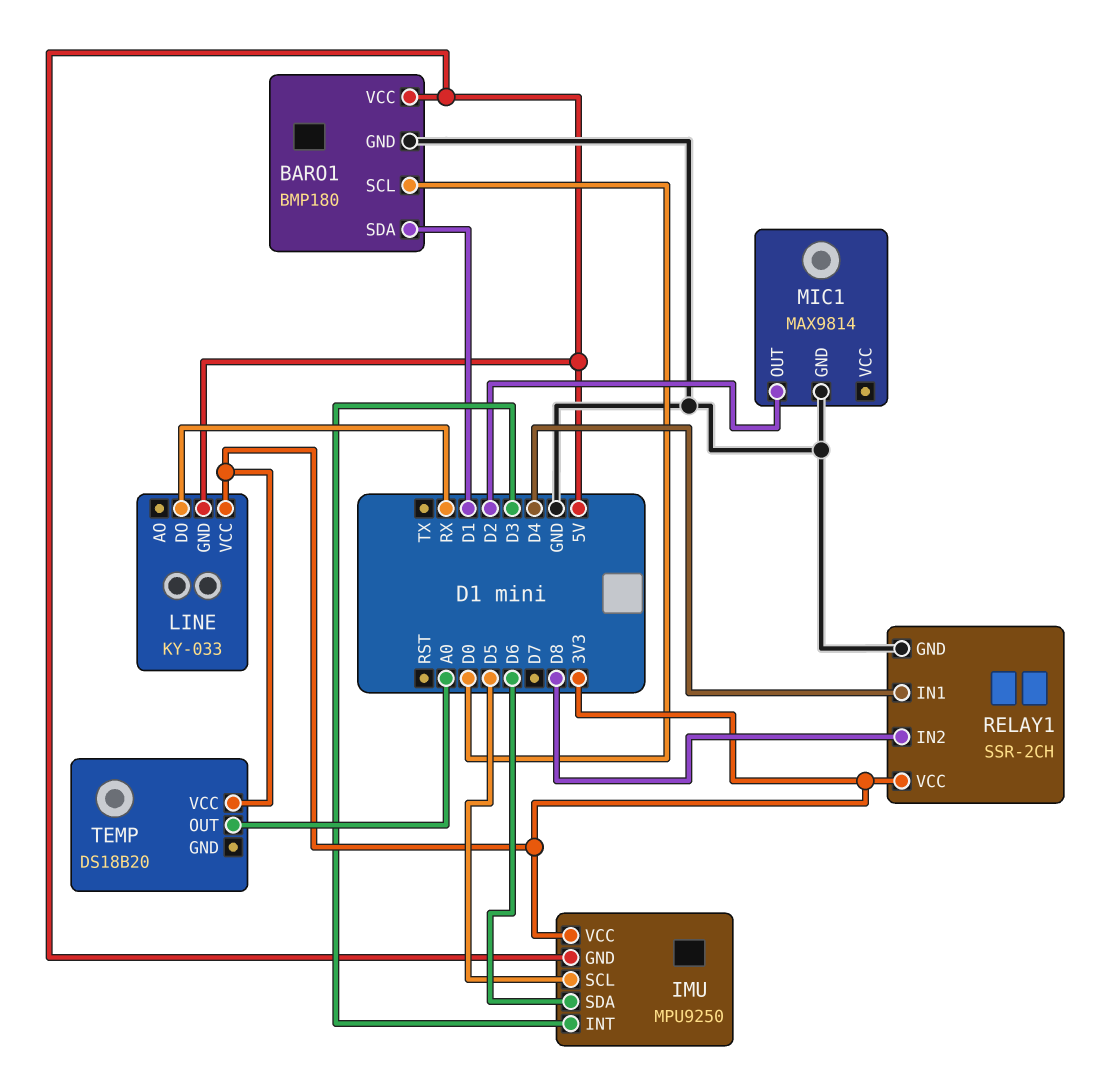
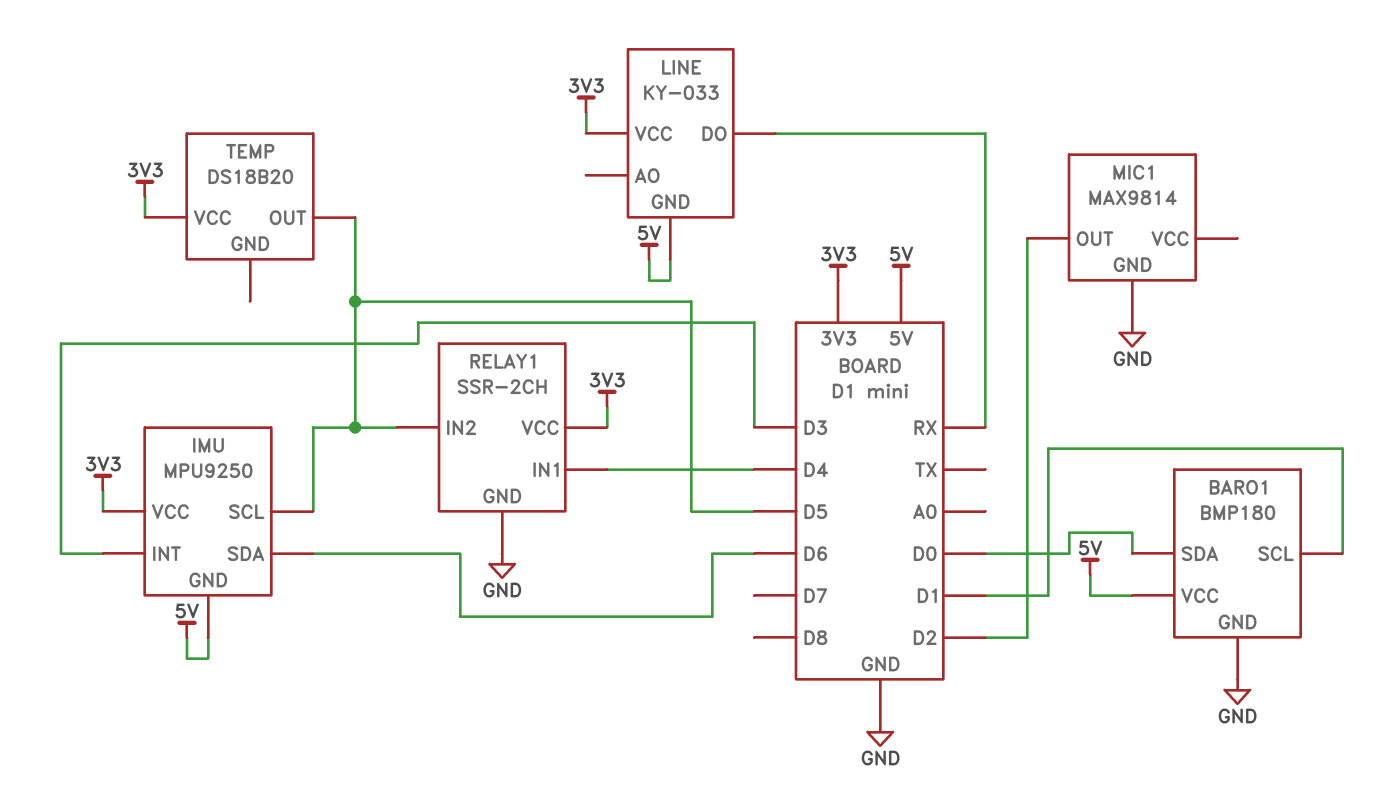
BARO1 pin SCL: D0 -> D1
BARO1 pin SDA: D1 -> D0
RELAY1 pin IN2: D8 -> D5
TEMP pin OUT: A0 -> D5

